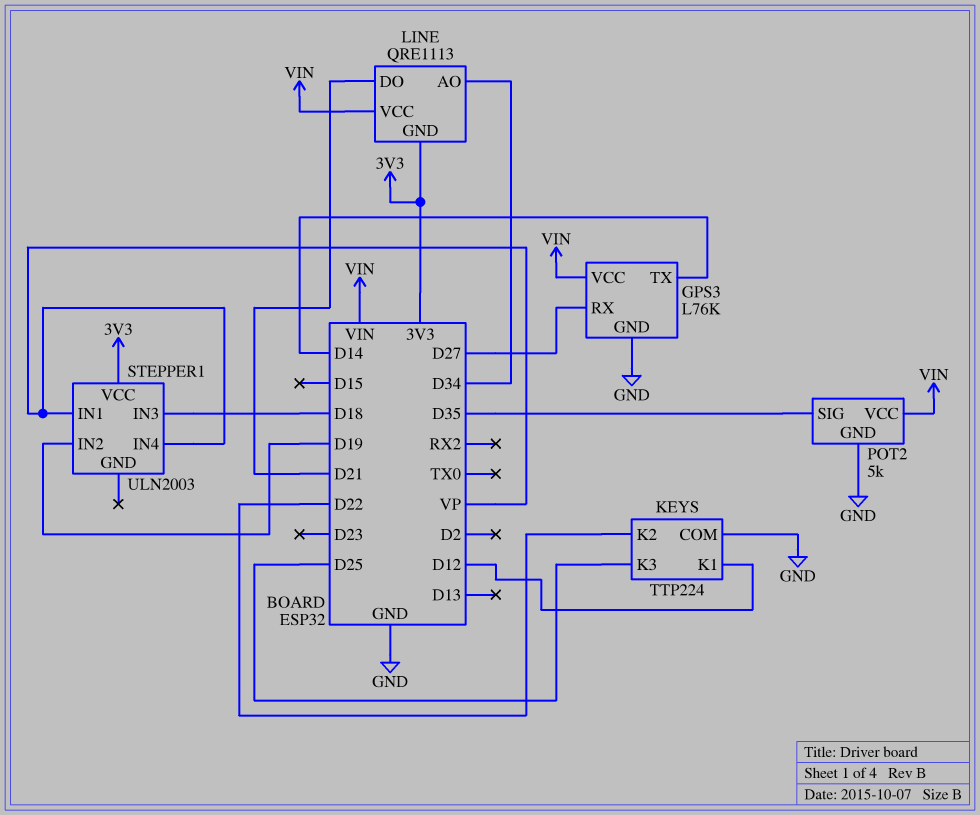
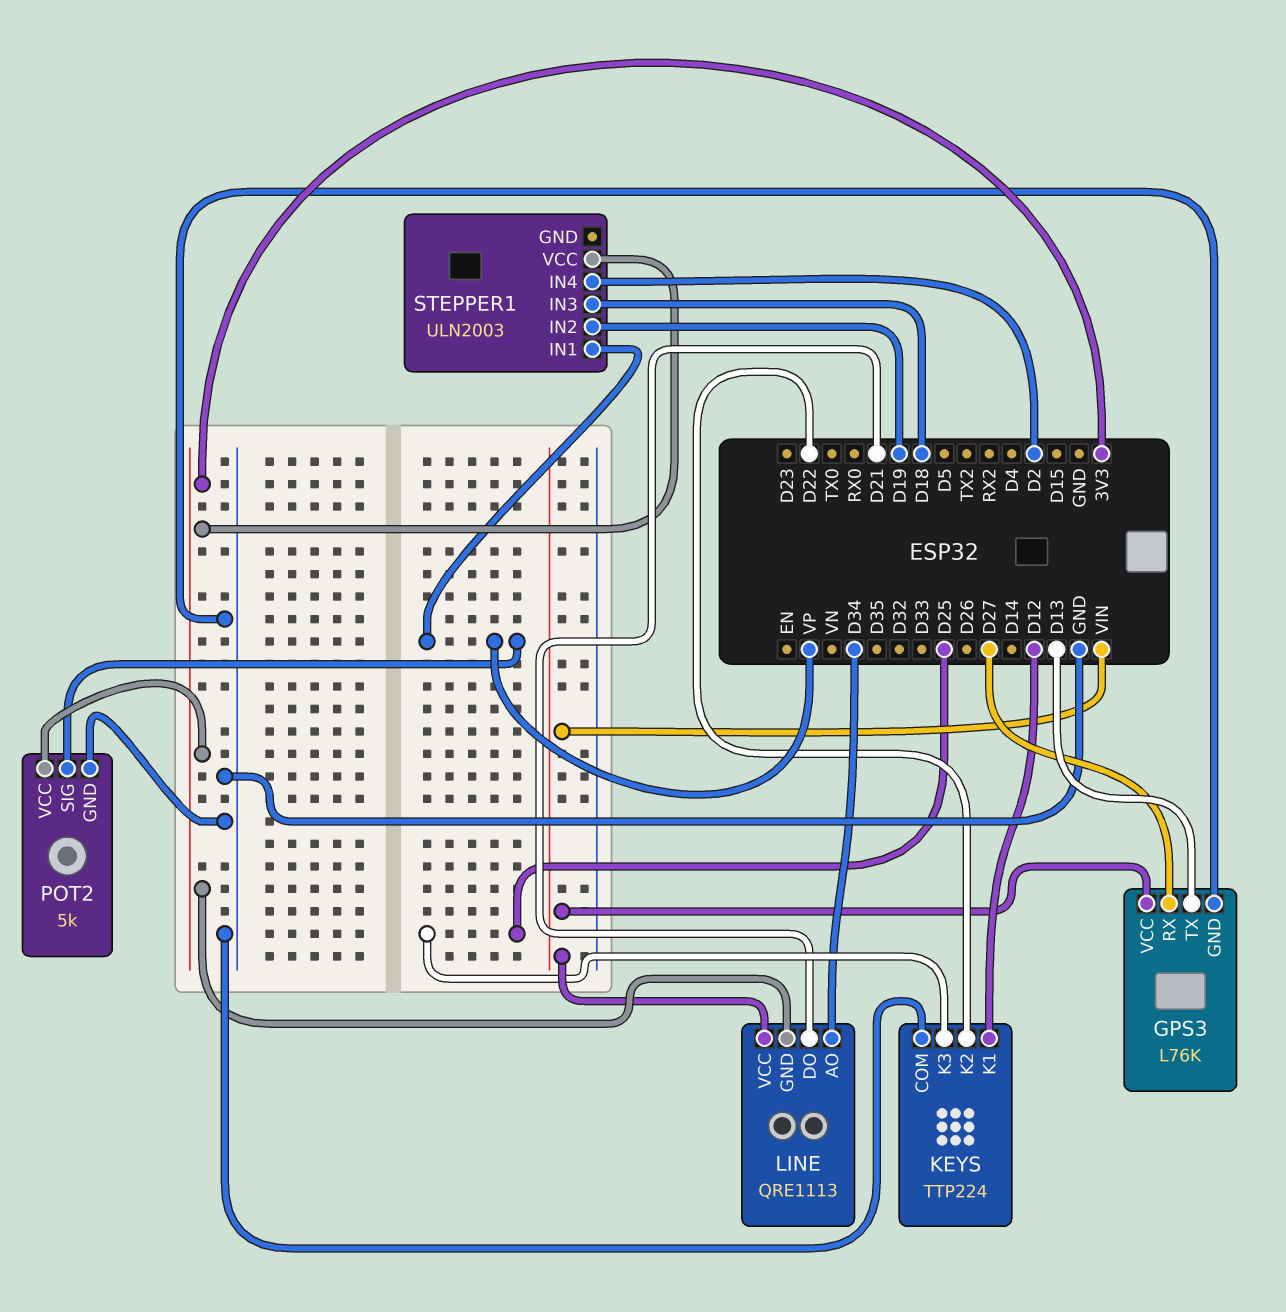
GPS3 pin TX: D14 -> D13
POT2 pin SIG: D35 -> VP
POT2 pin VCC: VIN -> 3V3
STEPPER1 pin IN4: VP -> D2

